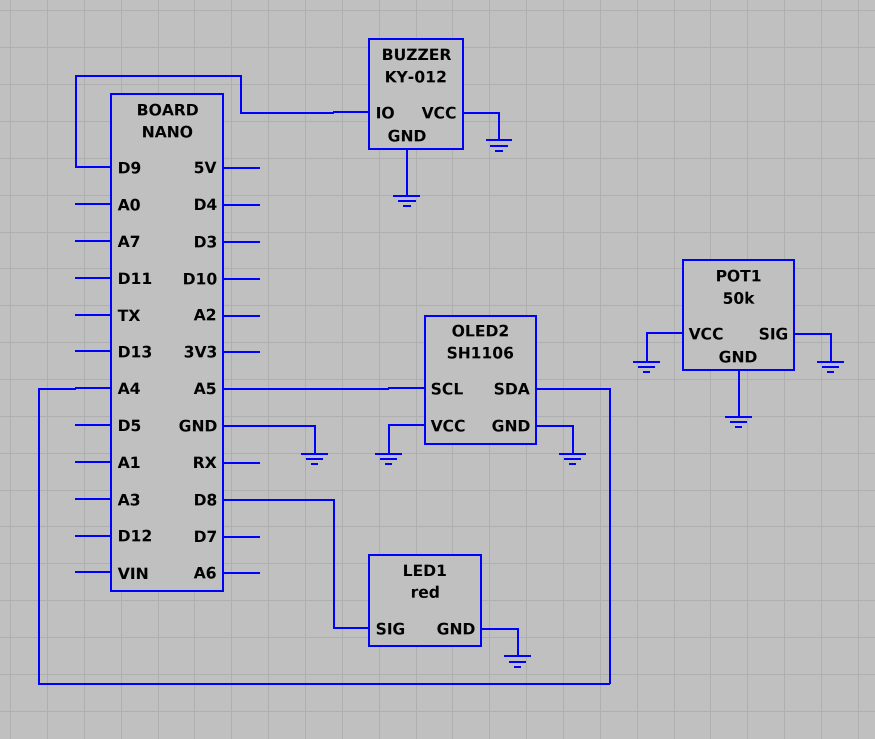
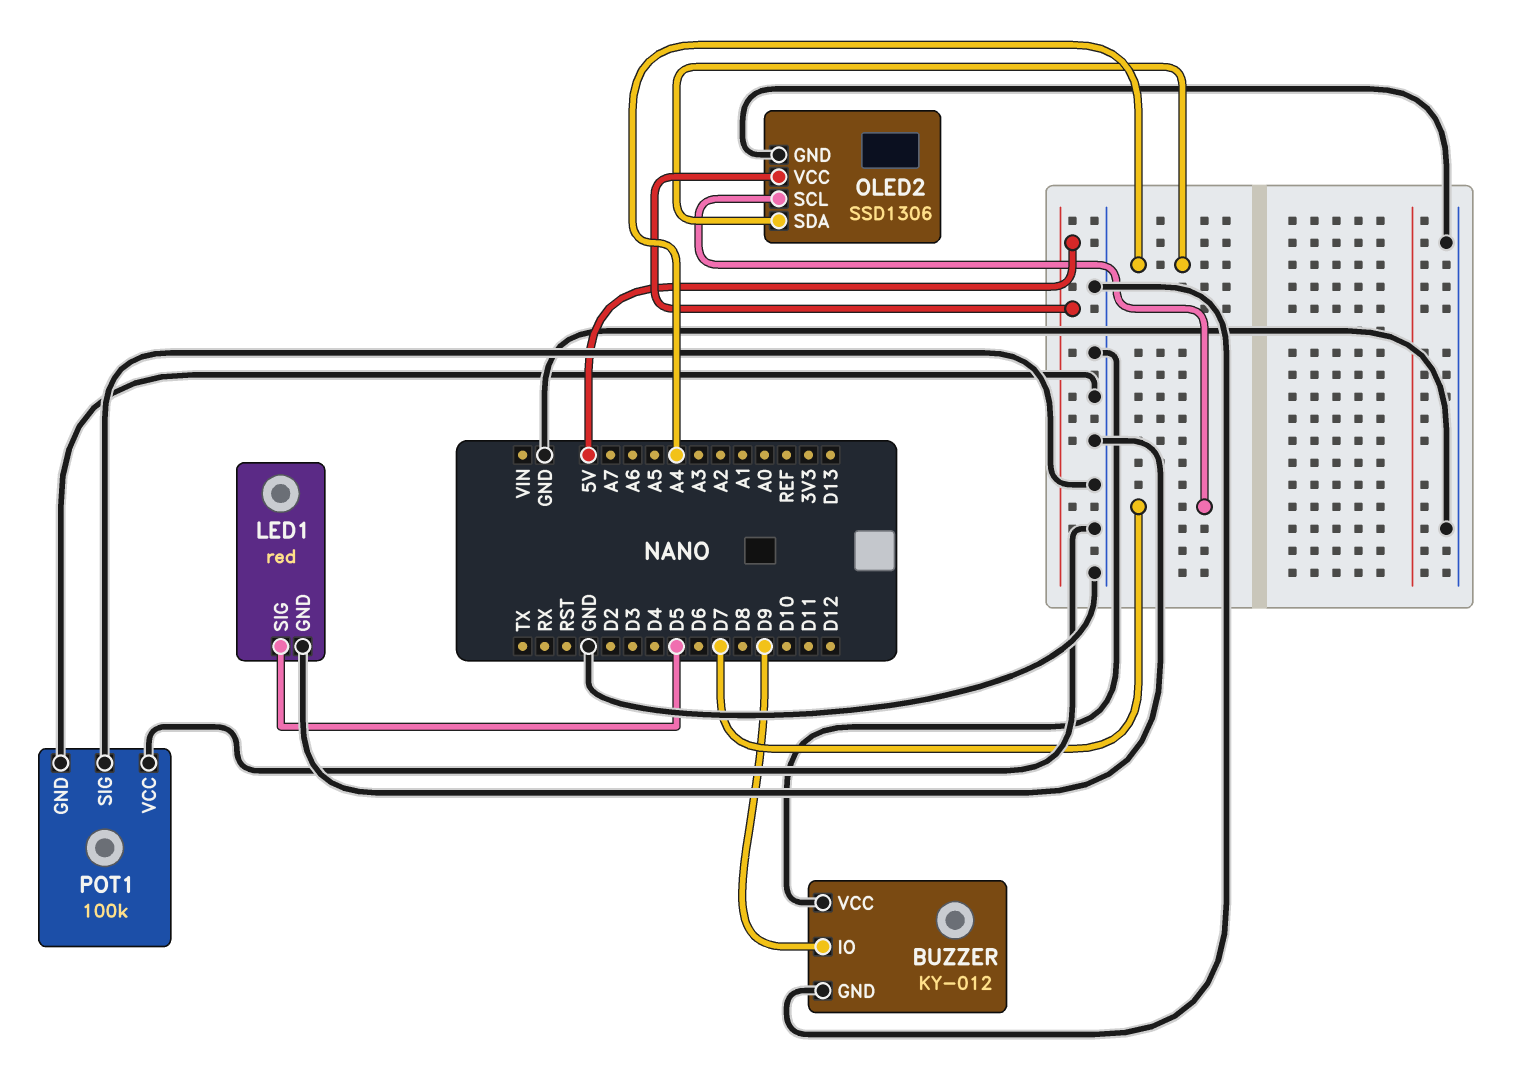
LED1 pin SIG: D8 -> D5
OLED2: SH1106 -> SSD1306
OLED2 pin SCL: A5 -> D7
OLED2 pin VCC: GND -> 5V
POT1: 50k -> 100k

